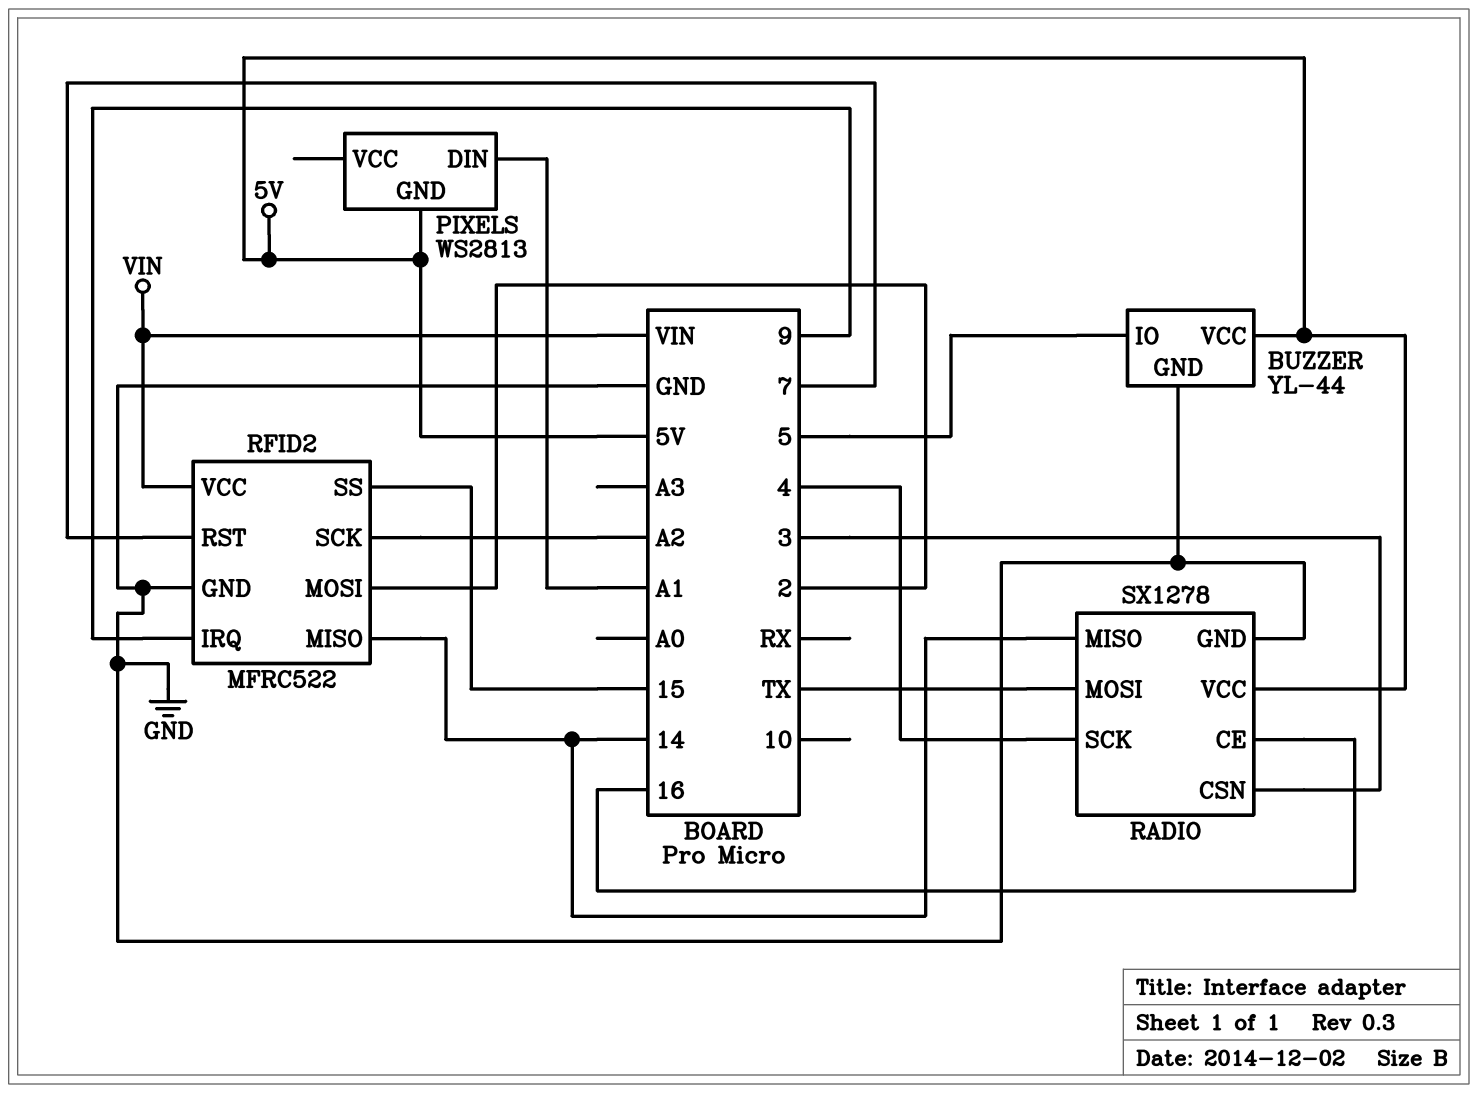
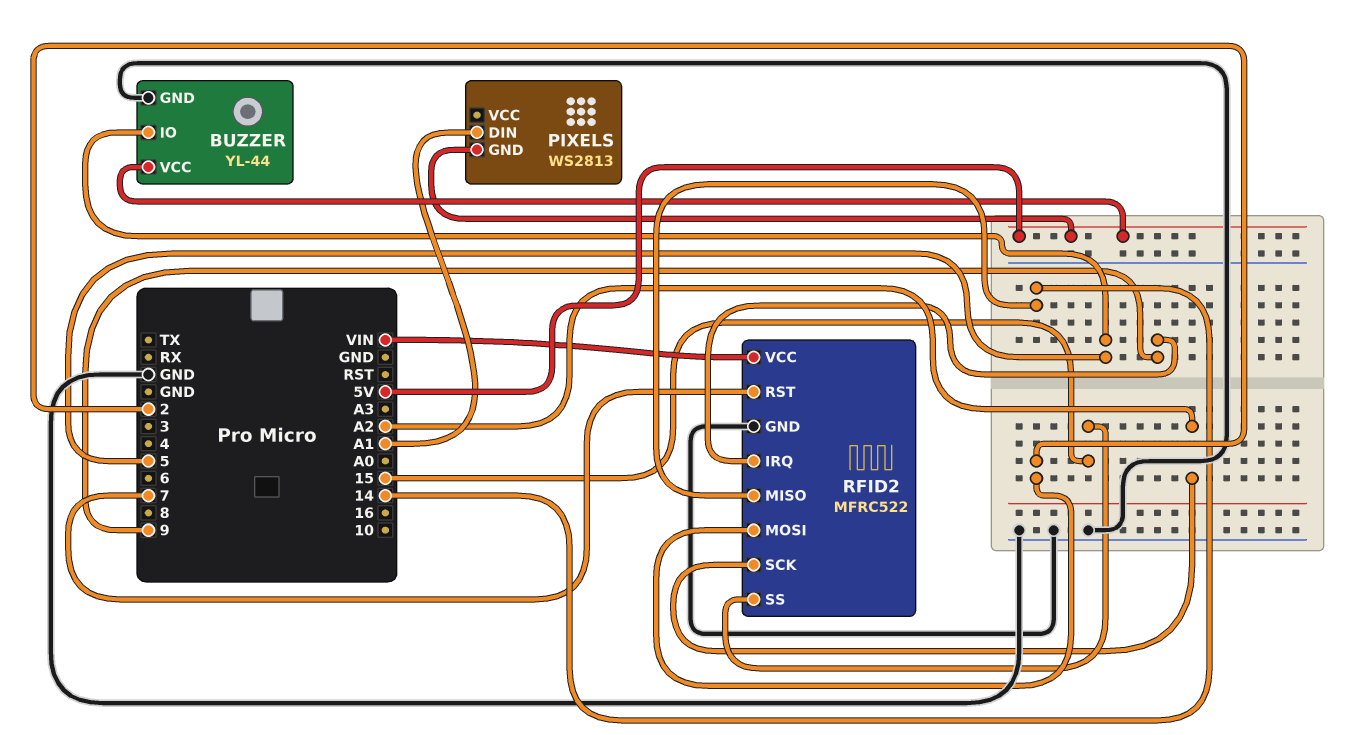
RADIO: SX1278 -> none
RADIO pin CE: 16 -> none
RADIO pin CSN: 3 -> none
RADIO pin GND: GND -> none
RADIO pin MISO: 14 -> none
RADIO pin MOSI: TX -> none
RADIO pin SCK: 4 -> none
RADIO pin VCC: 5V -> none

